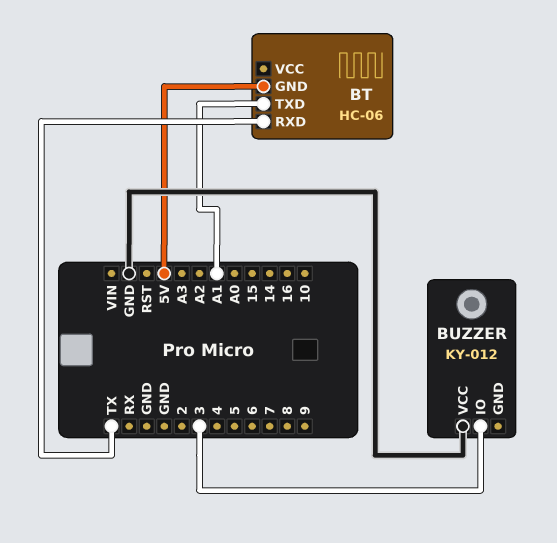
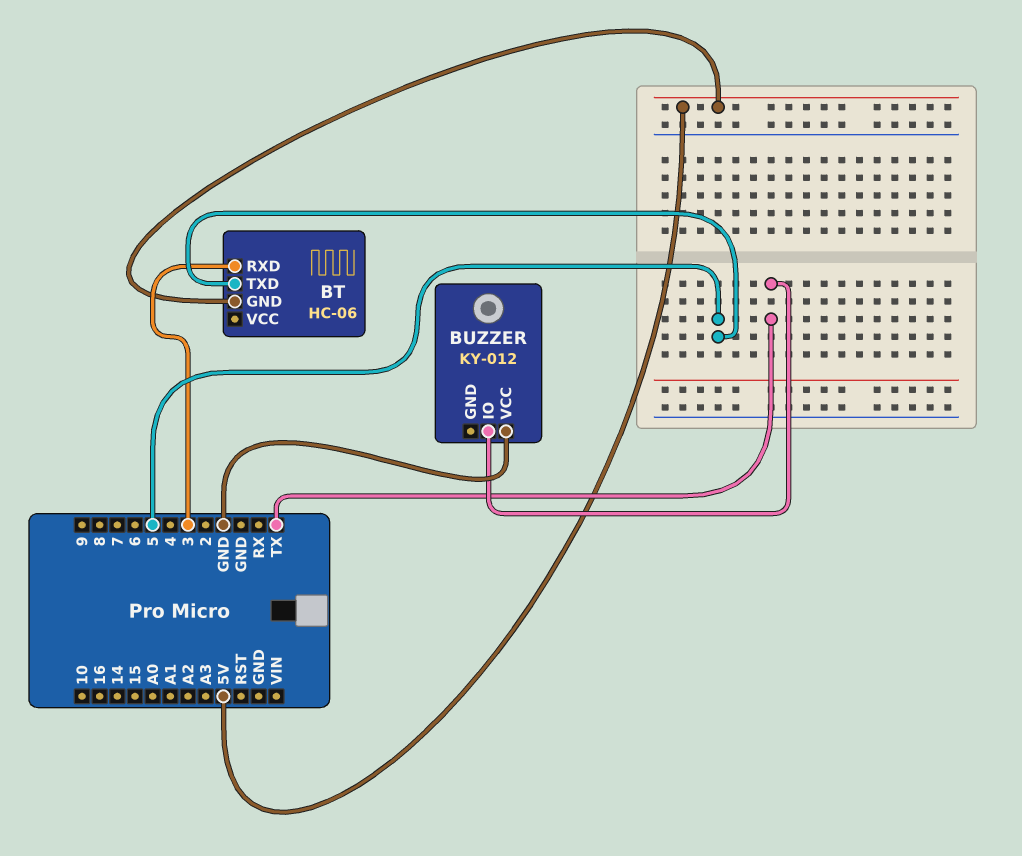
BT pin RXD: TX -> 3
BT pin TXD: A1 -> 5
BUZZER pin IO: 3 -> TX

